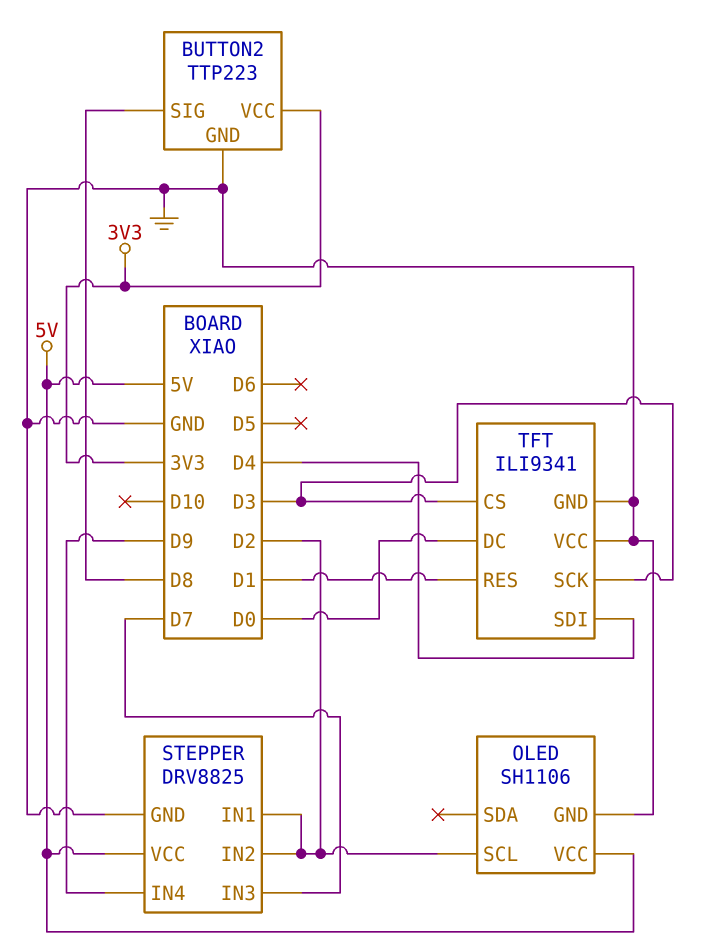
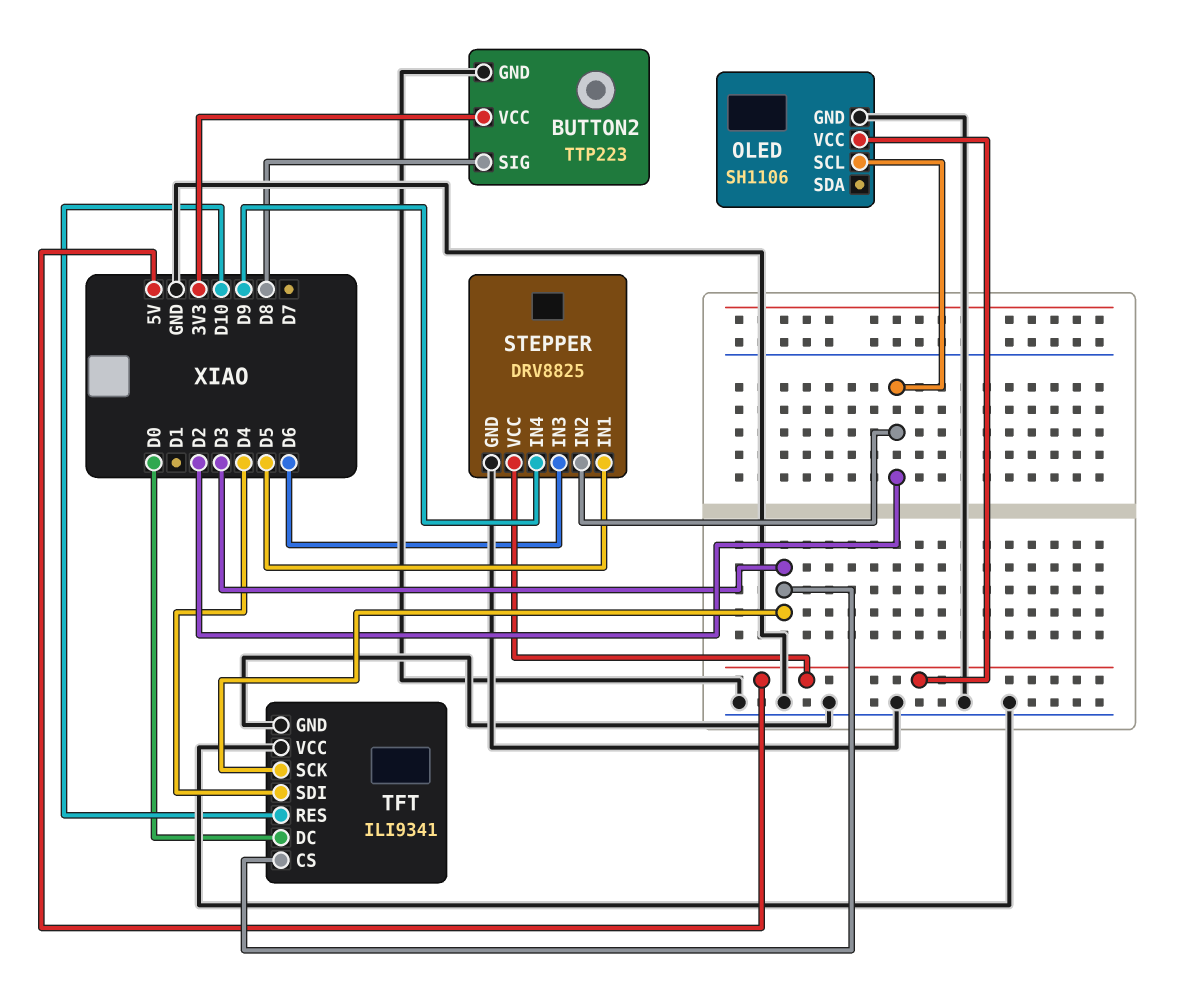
STEPPER pin IN1: D2 -> D5
STEPPER pin IN3: D7 -> D6
TFT pin RES: D1 -> D10

